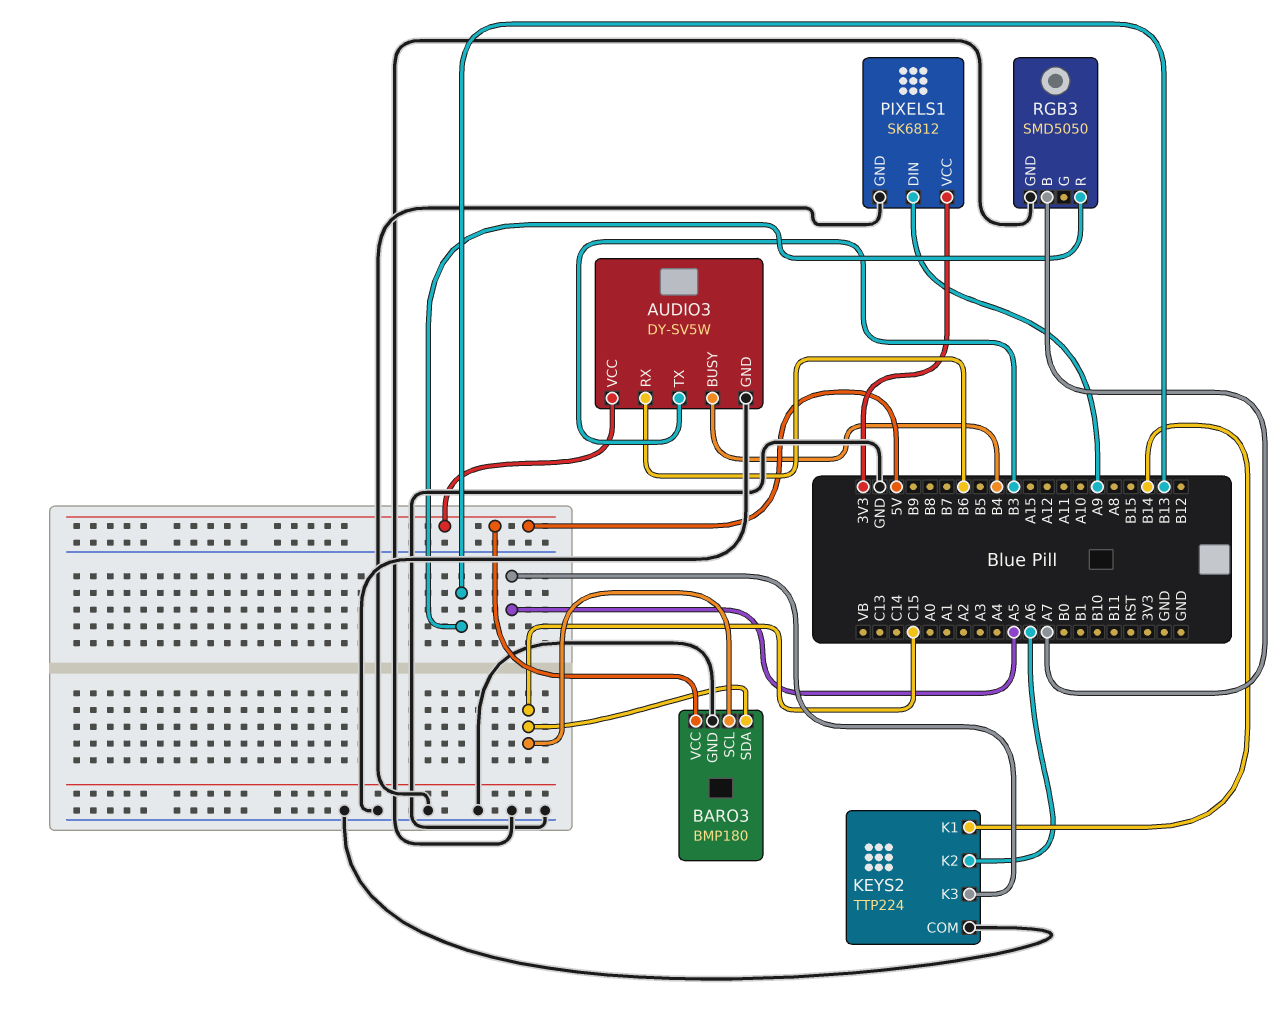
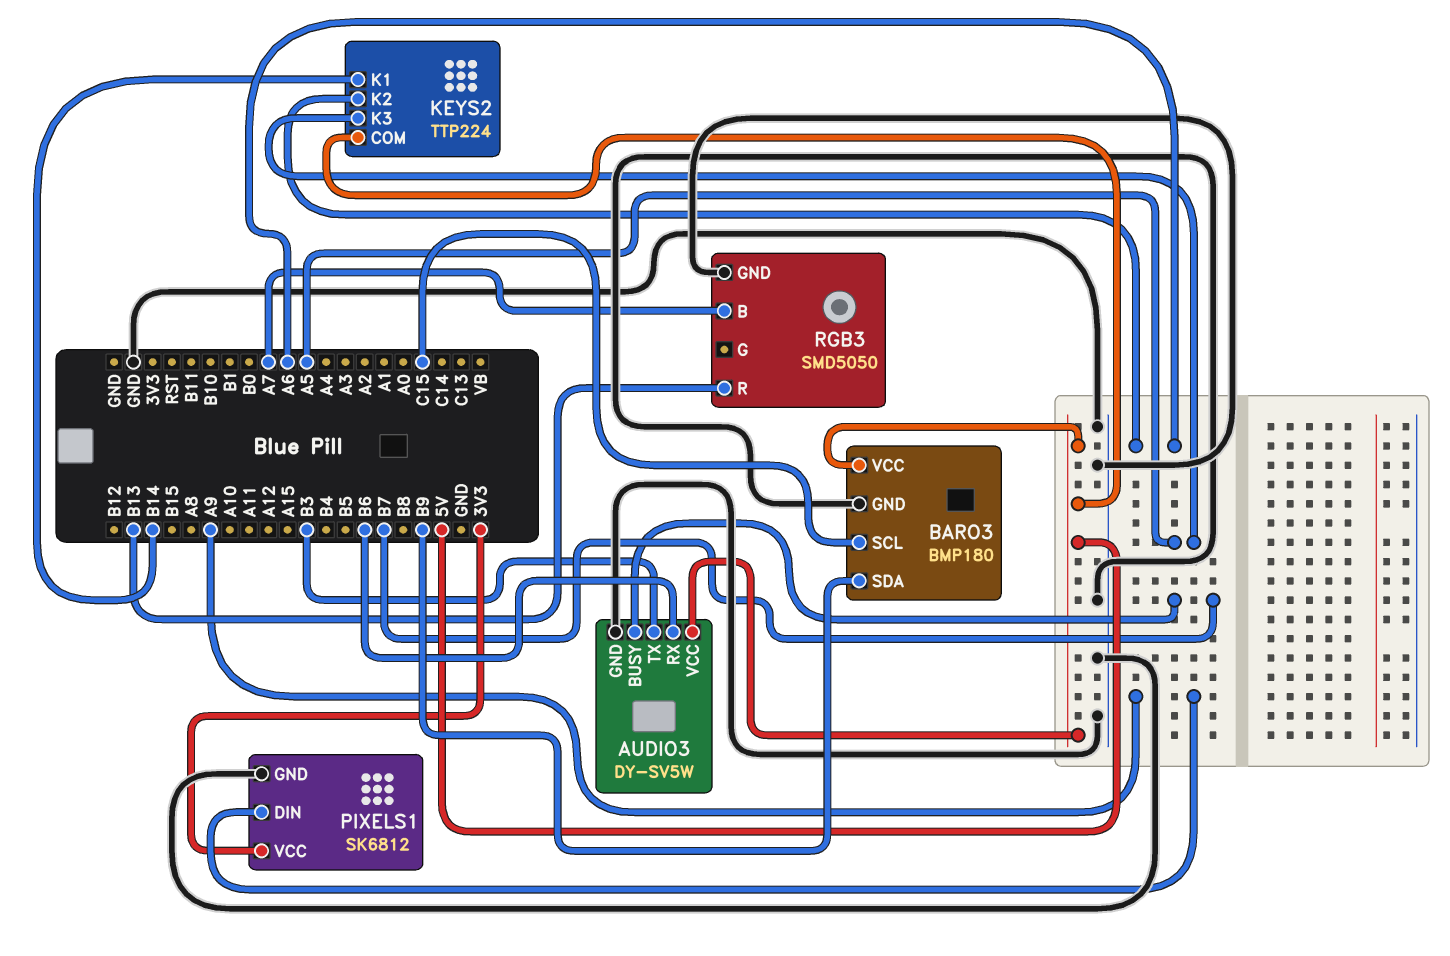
AUDIO3 pin BUSY: B4 -> B7
BARO3 pin SDA: C15 -> B9
KEYS2 pin COM: GND -> 5V

